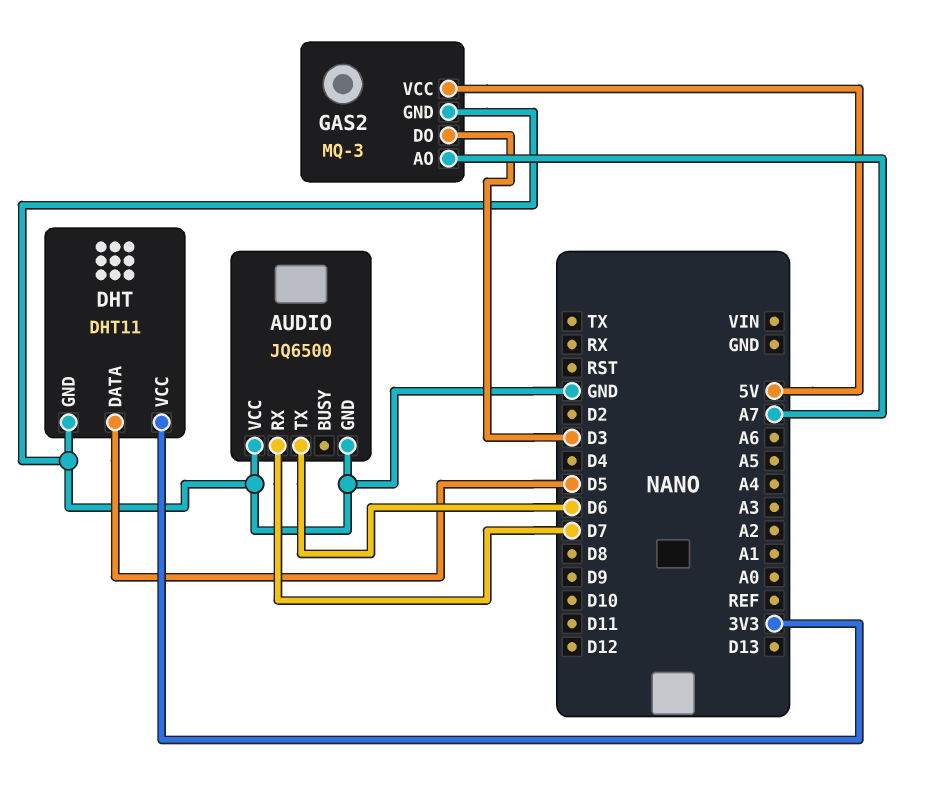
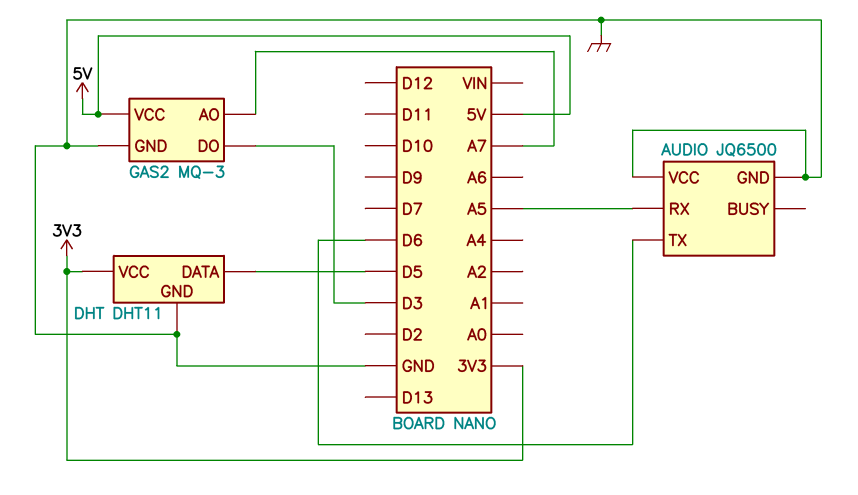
AUDIO pin RX: D7 -> A5

